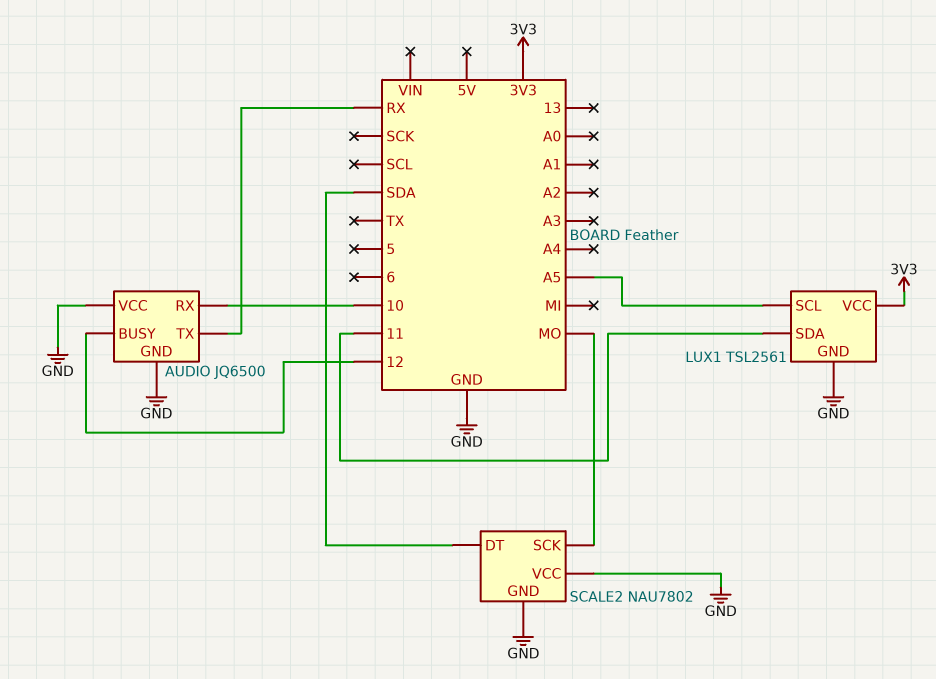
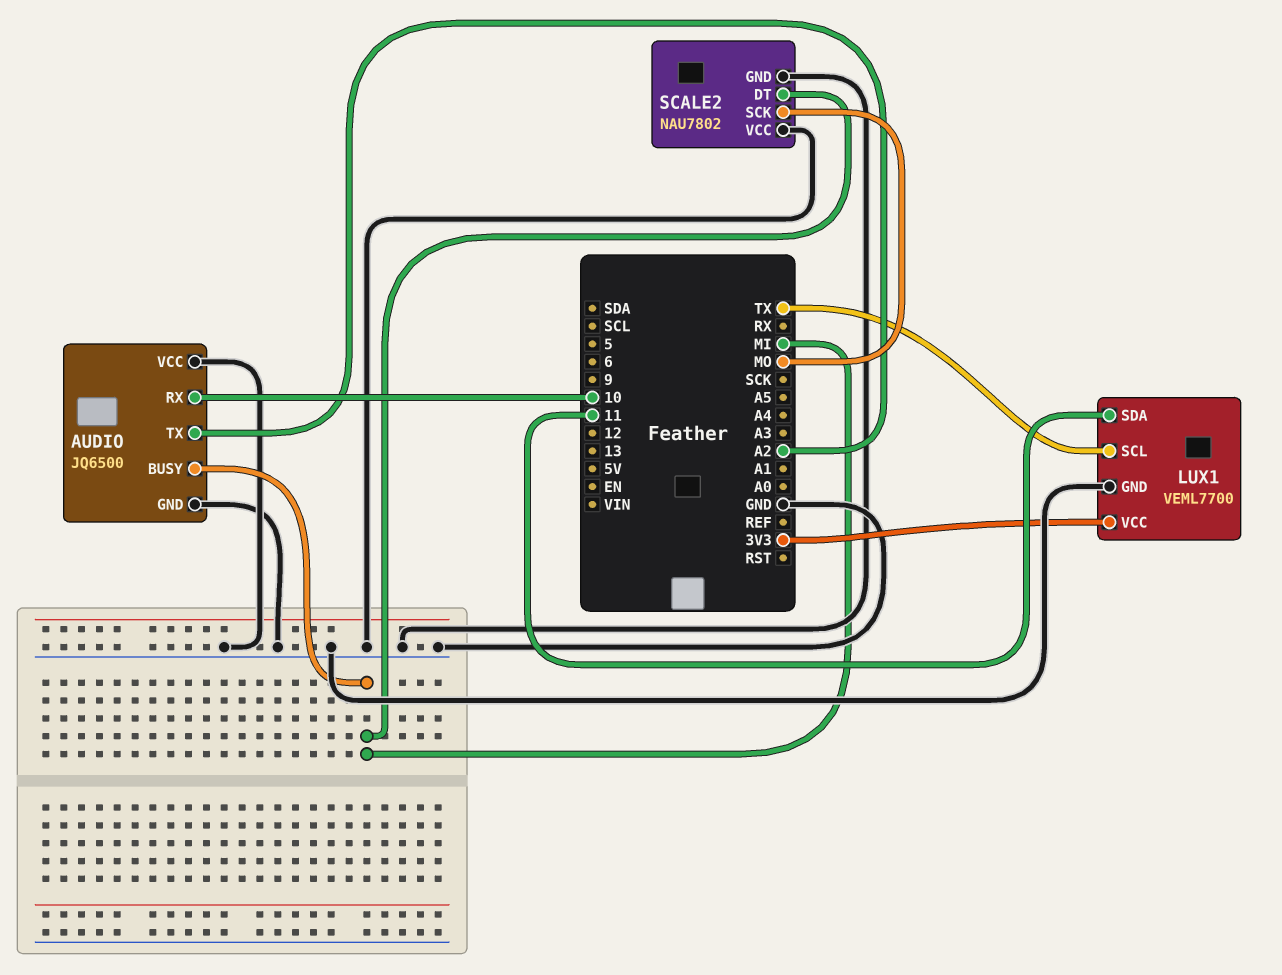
AUDIO pin BUSY: 12 -> MI
AUDIO pin TX: RX -> A2
LUX1: TSL2561 -> VEML7700
LUX1 pin SCL: A5 -> TX
SCALE2 pin DT: SDA -> MI

